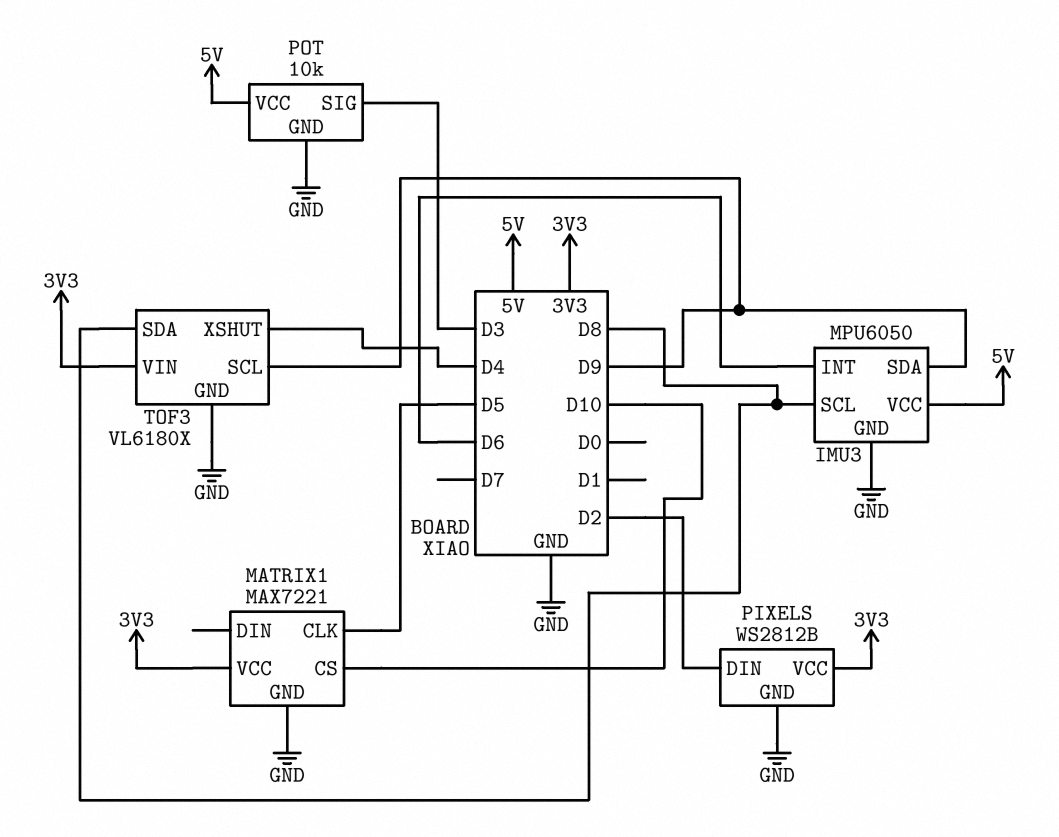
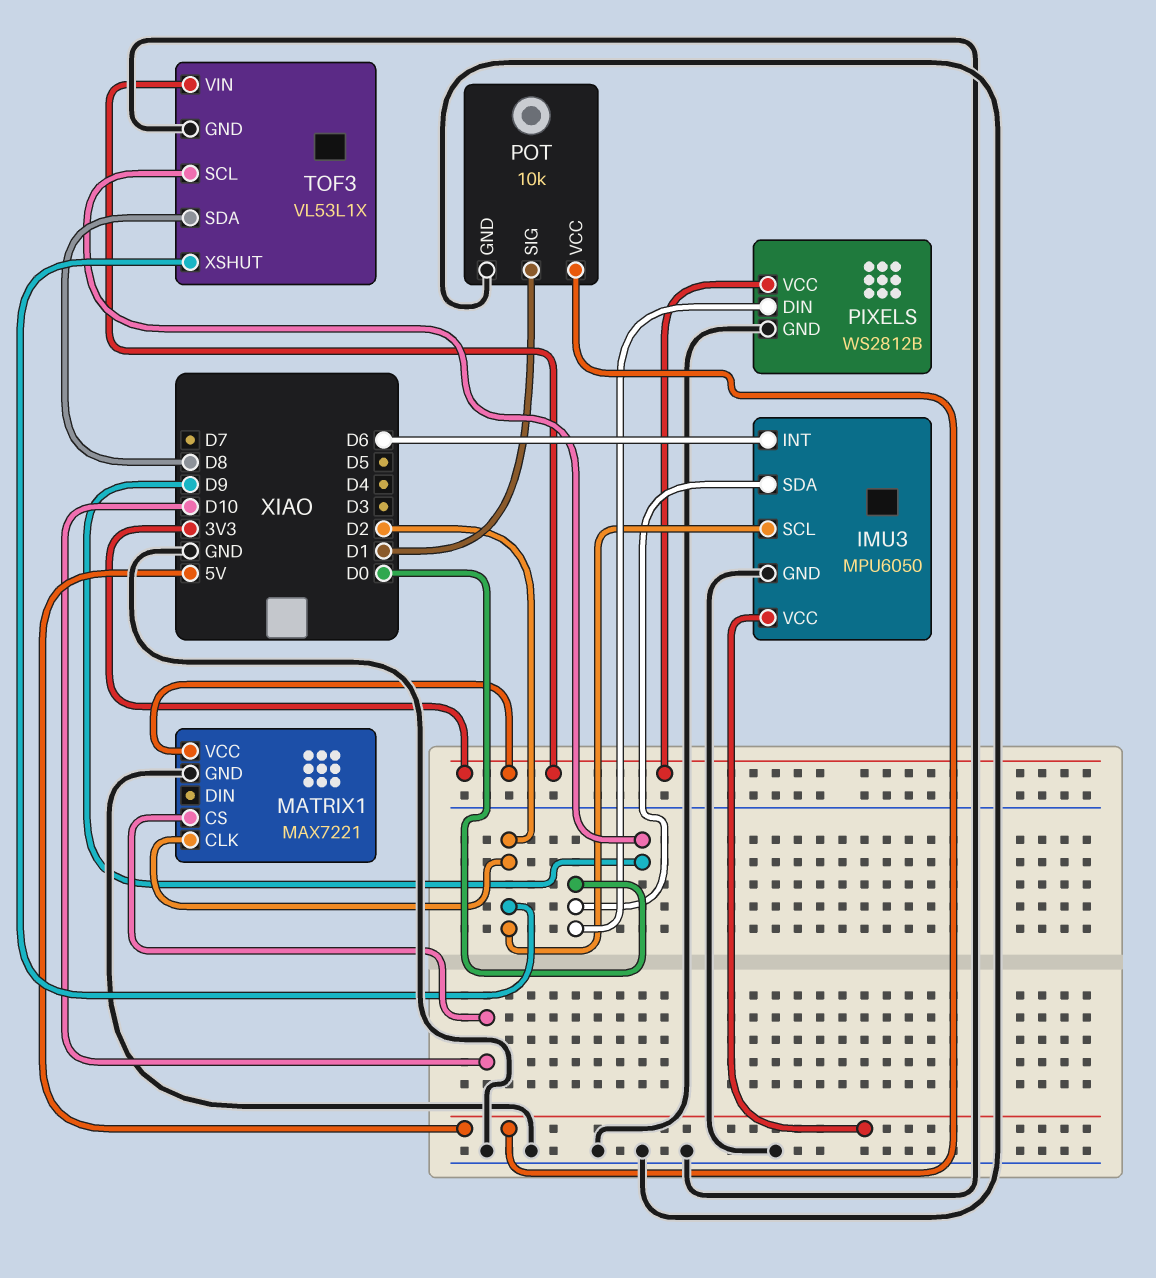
IMU3 pin SCL: D8 -> D2
IMU3 pin SDA: D9 -> D0
MATRIX1 pin CLK: D5 -> D2
PIXELS pin DIN: D2 -> D0
POT pin SIG: D3 -> D1
TOF3: VL6180X -> VL53L1X
TOF3 pin XSHUT: D4 -> D2

